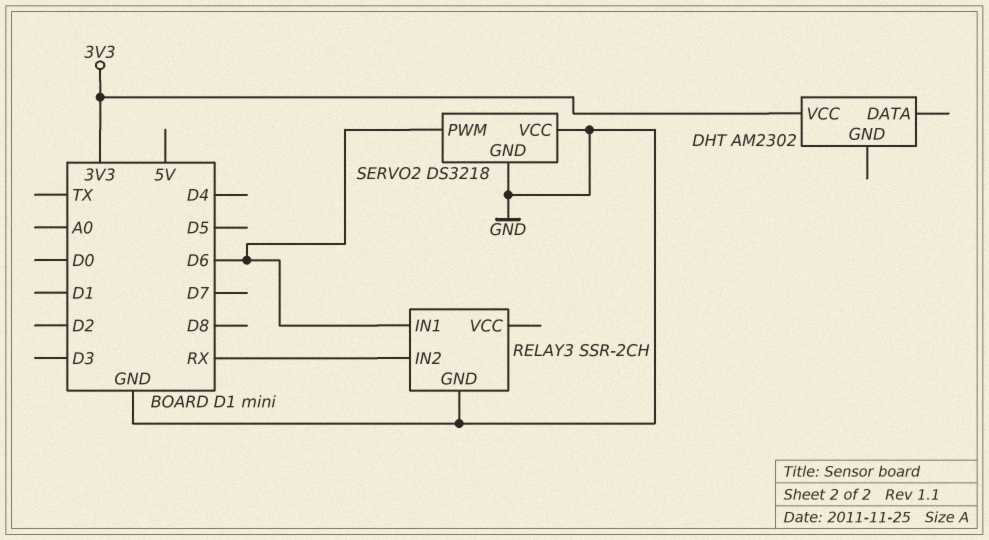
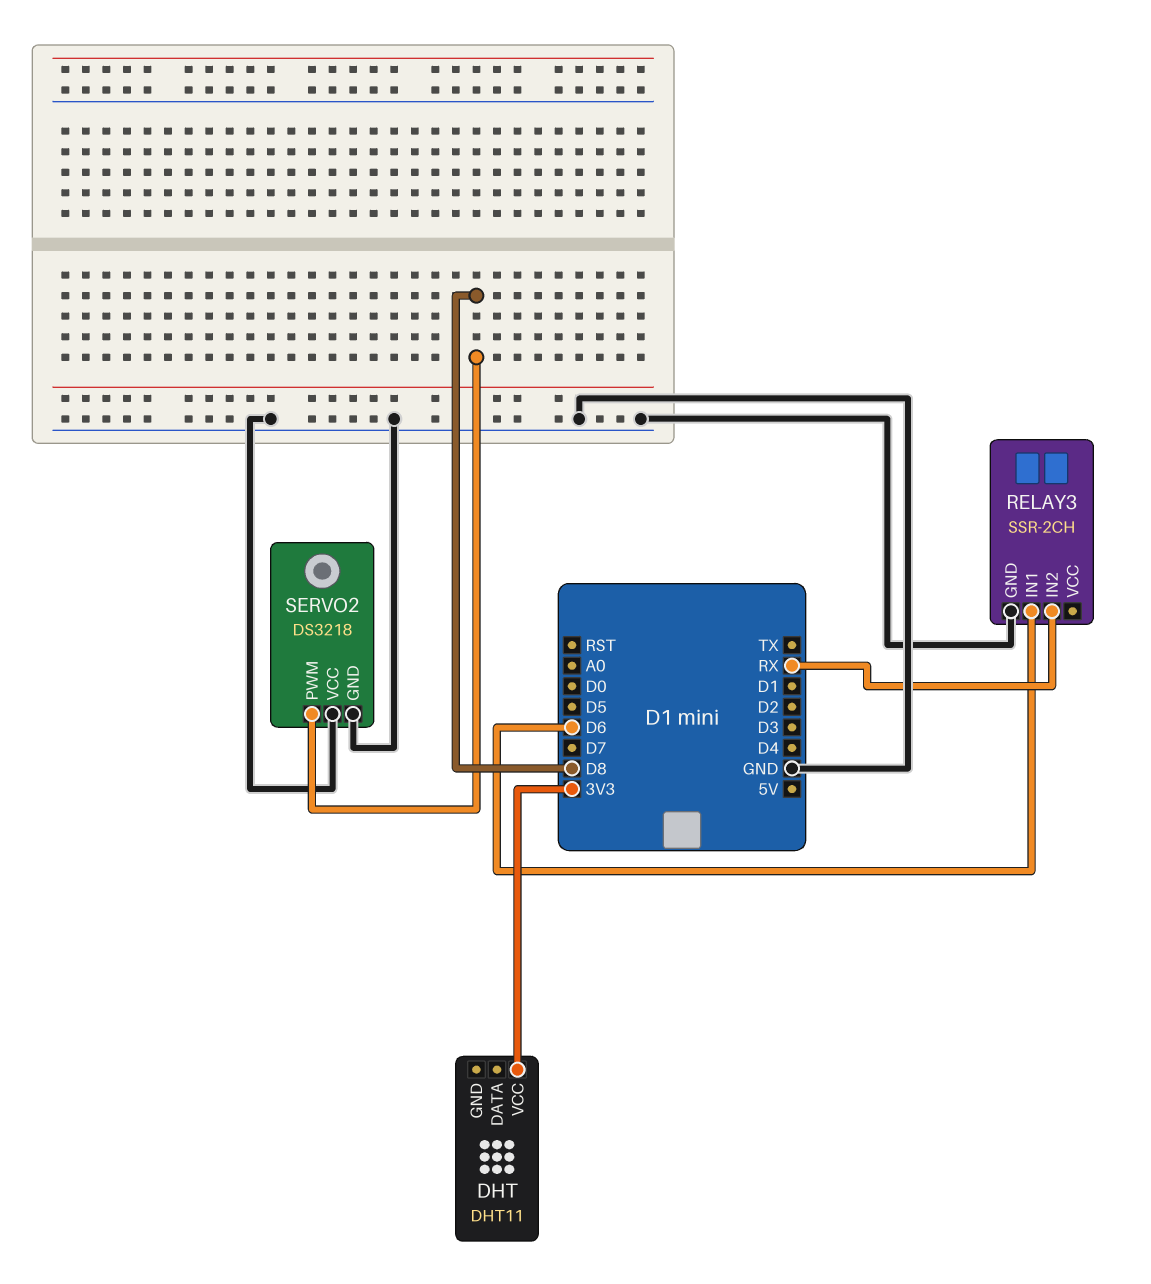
DHT: AM2302 -> DHT11
SERVO2 pin PWM: D6 -> D8

